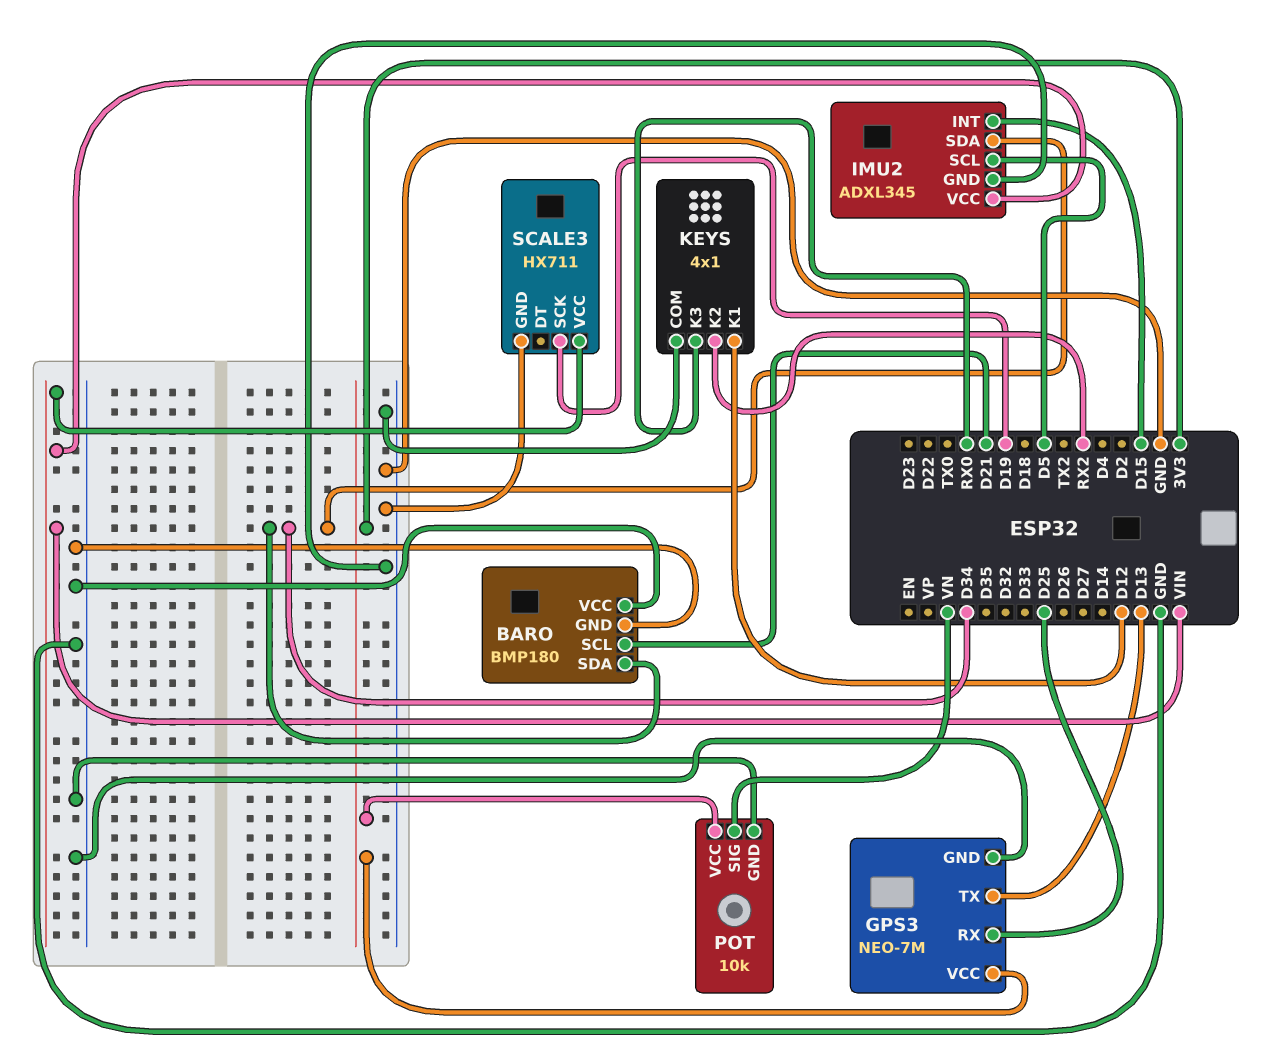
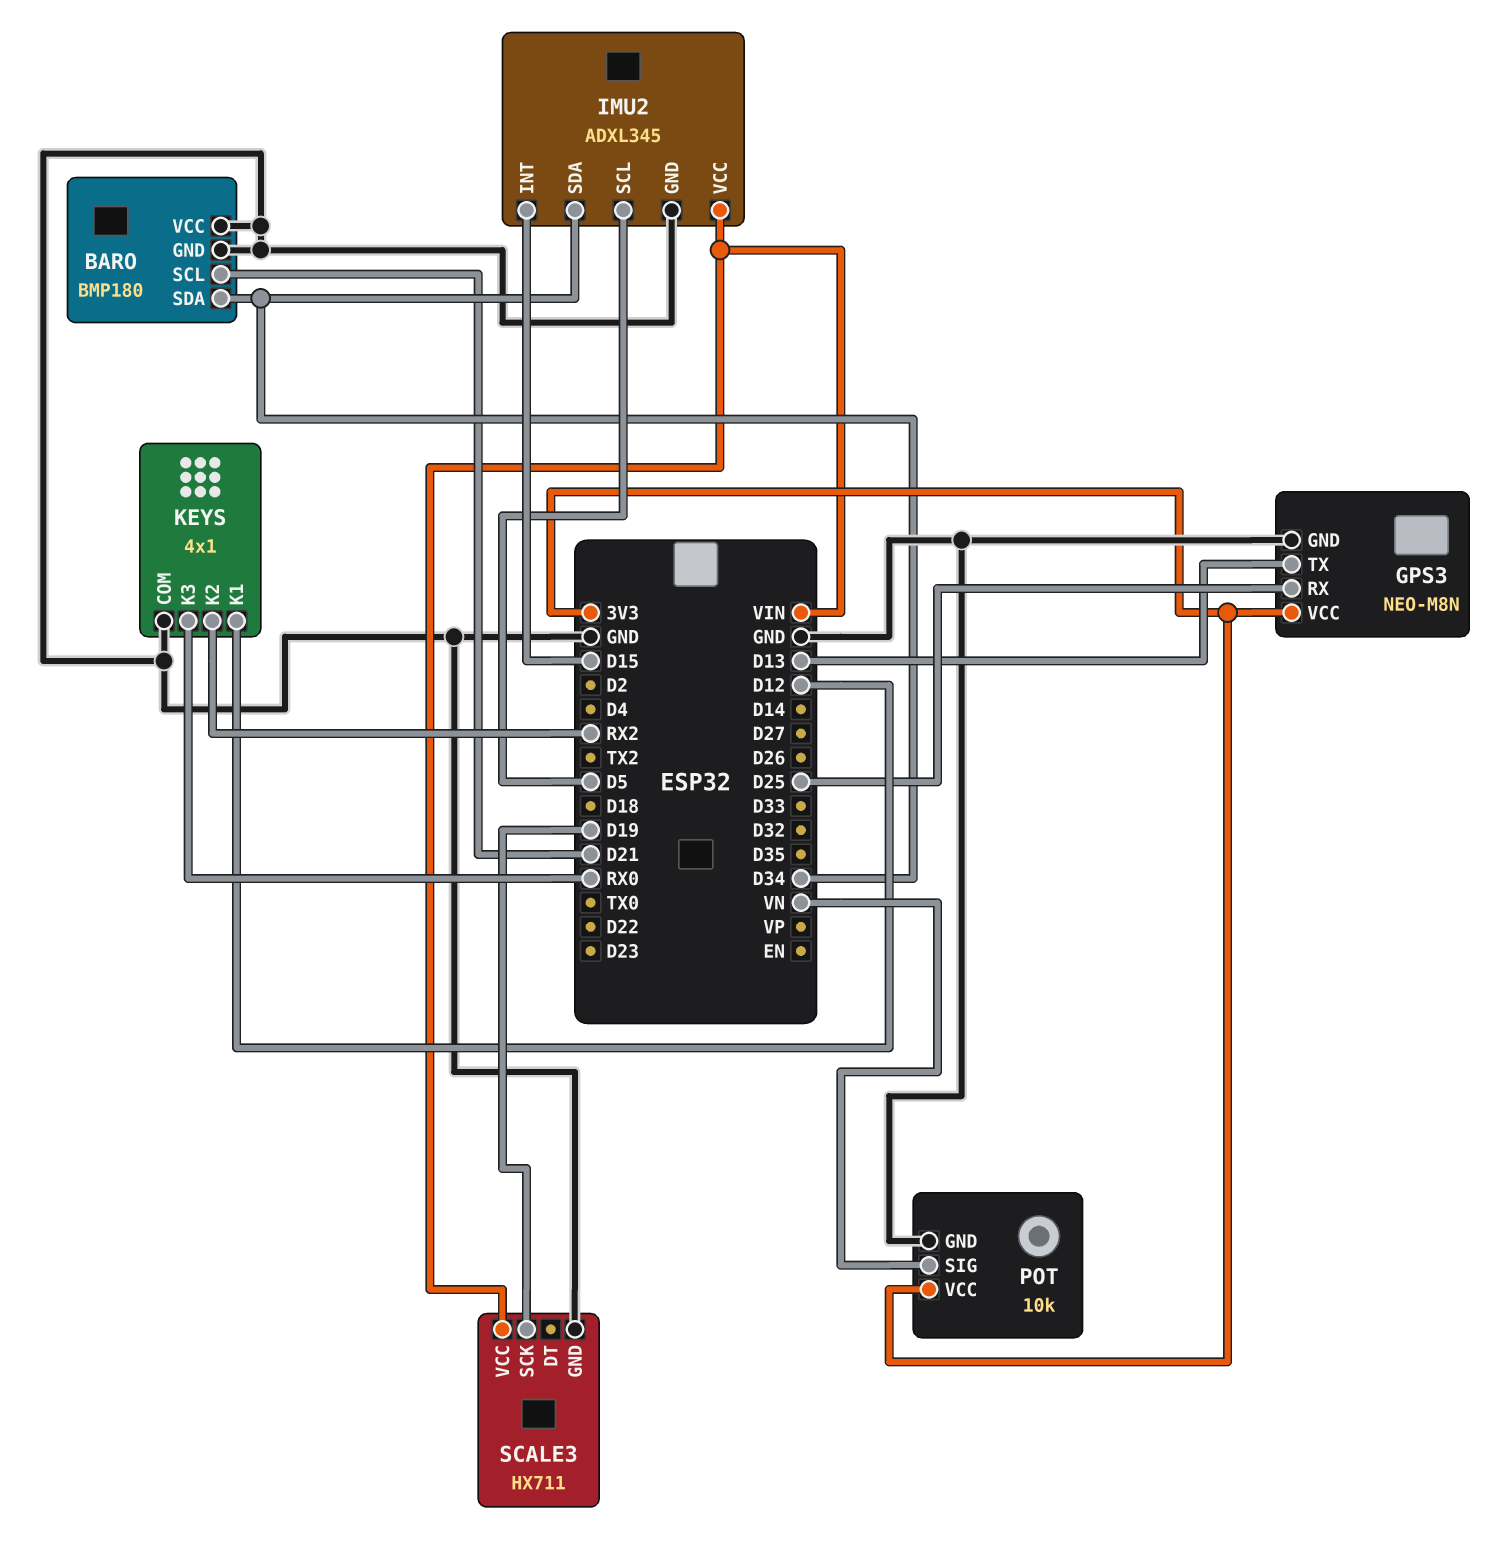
GPS3: NEO-7M -> NEO-M8N

